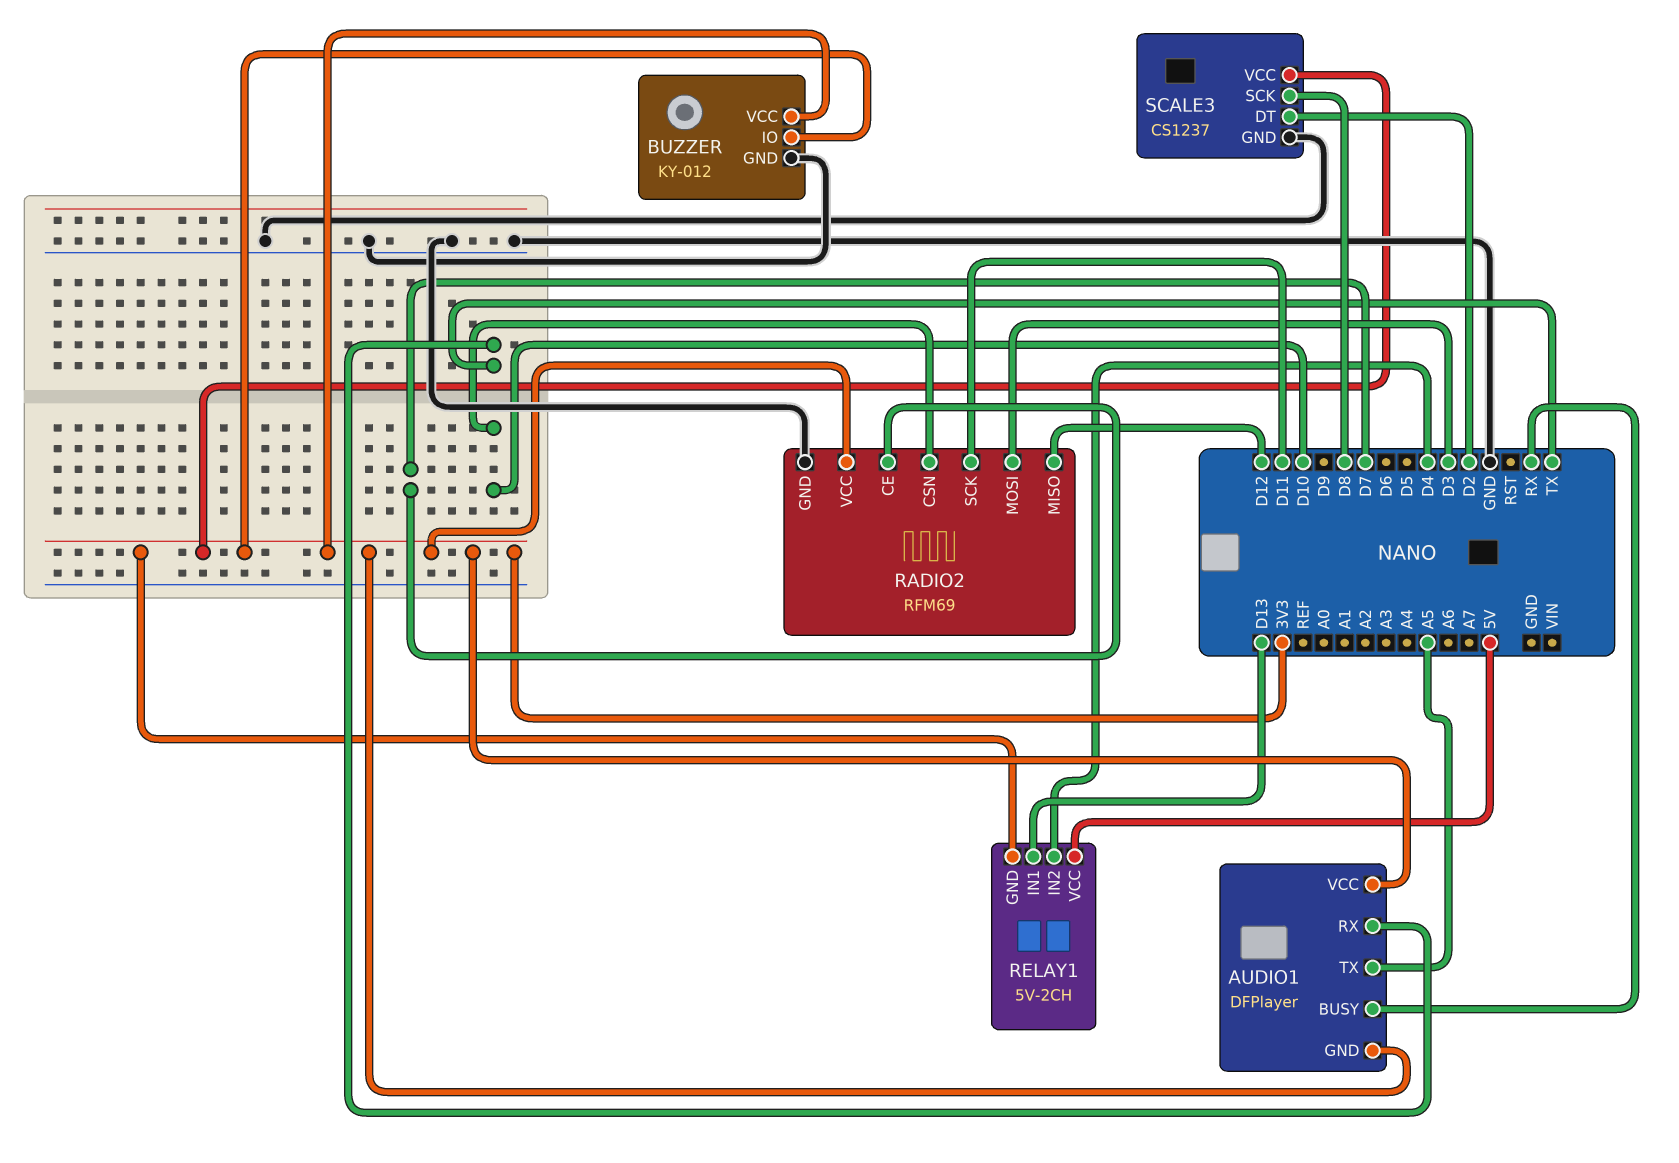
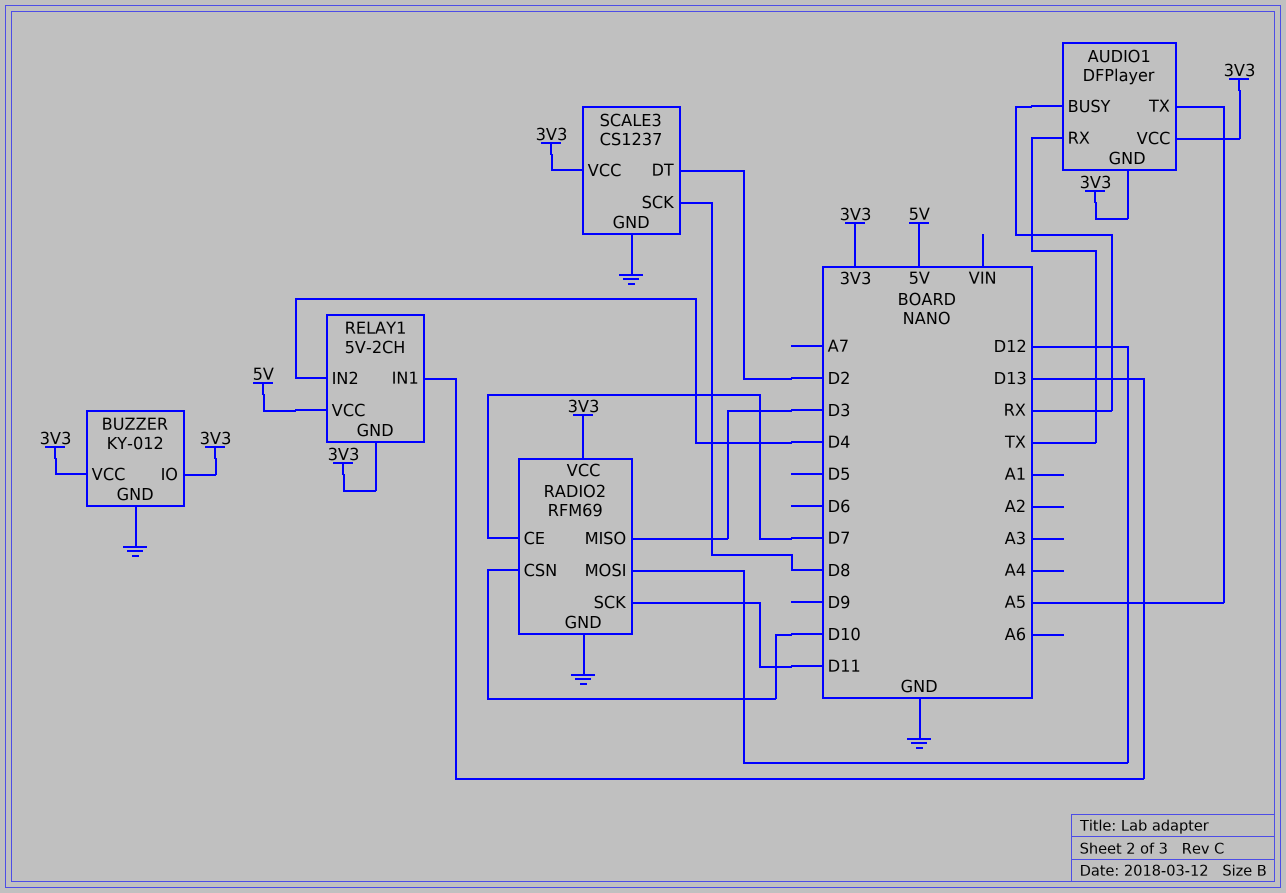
RADIO2 pin MISO: D12 -> D3
RADIO2 pin MOSI: D3 -> D12

